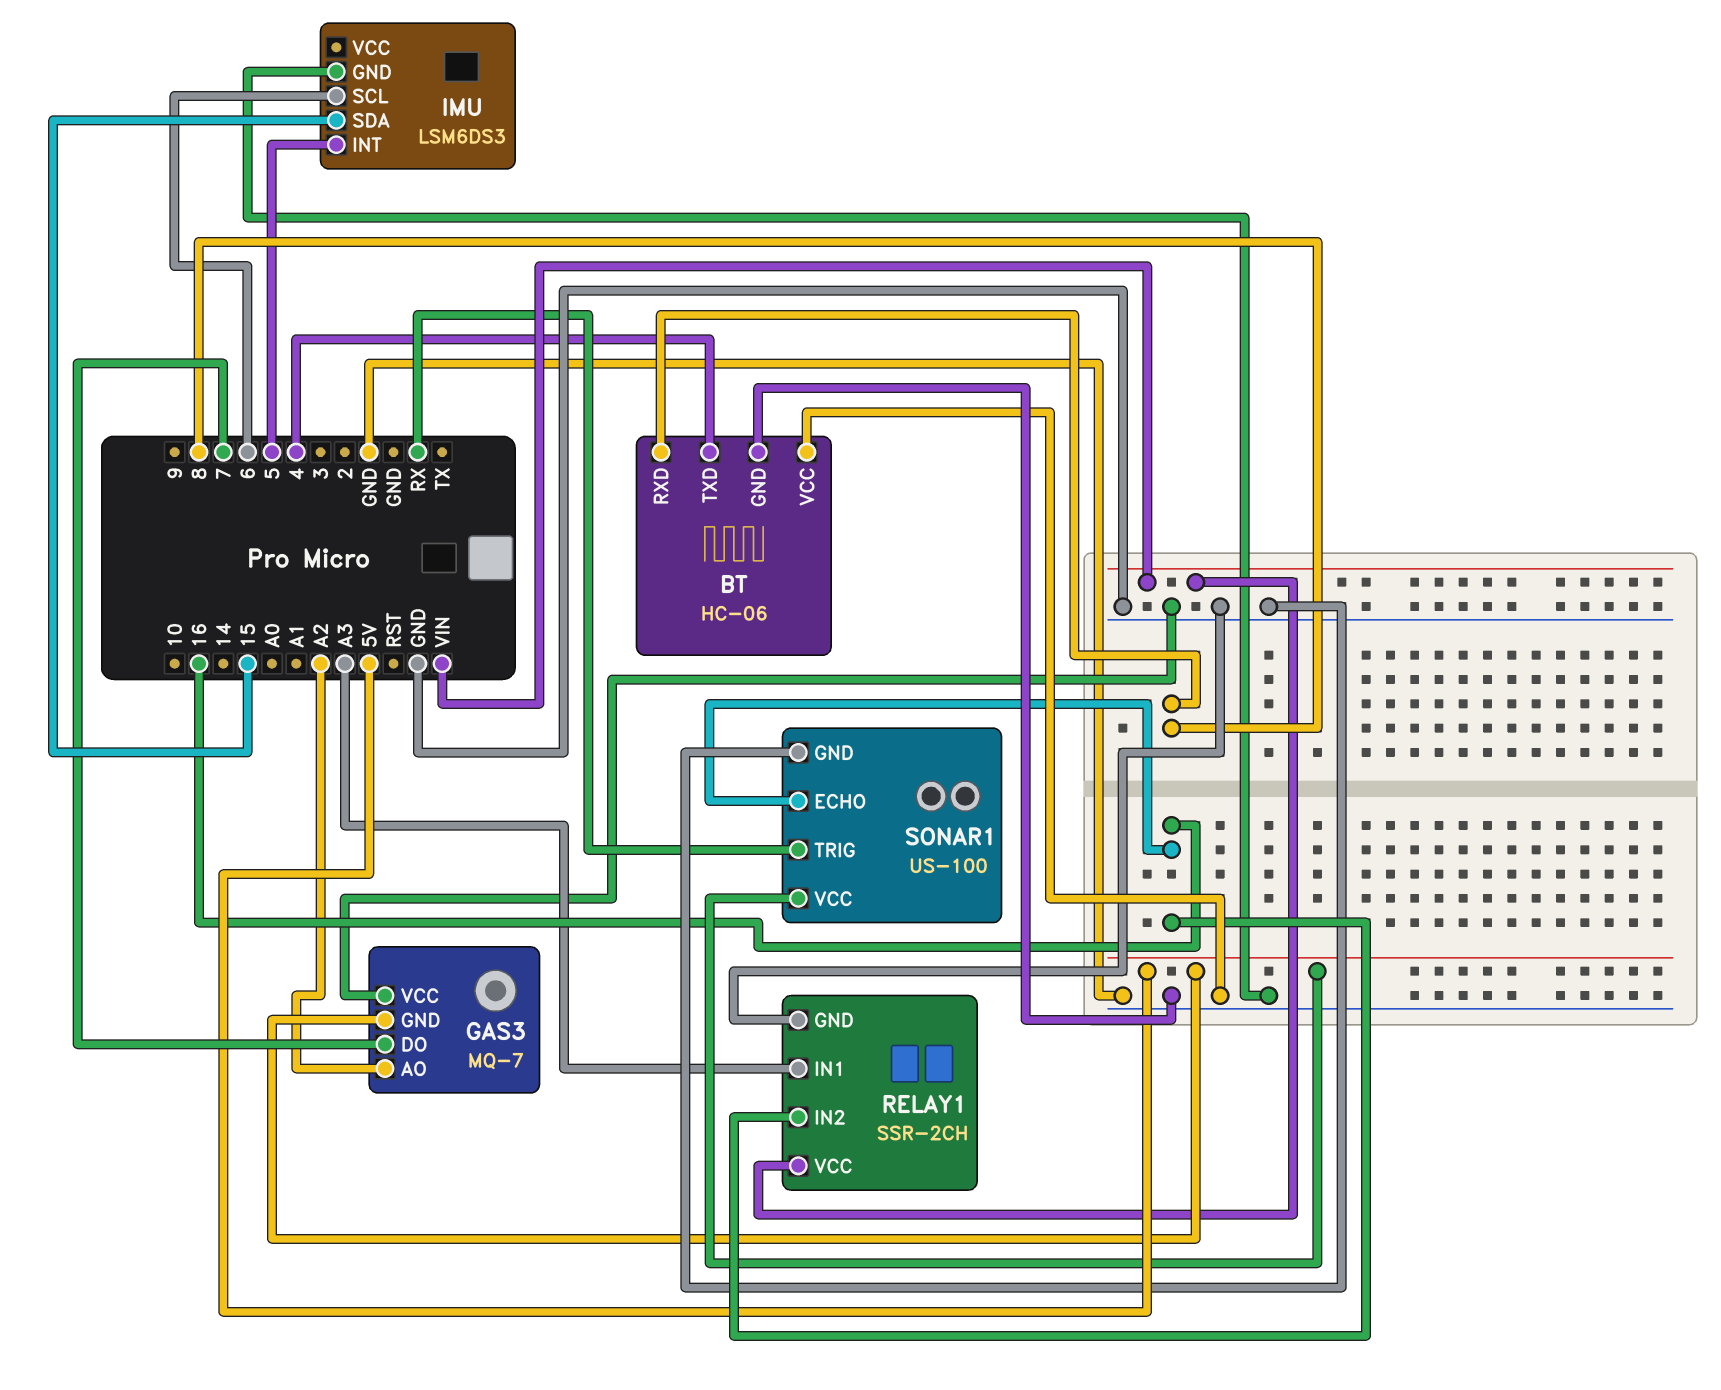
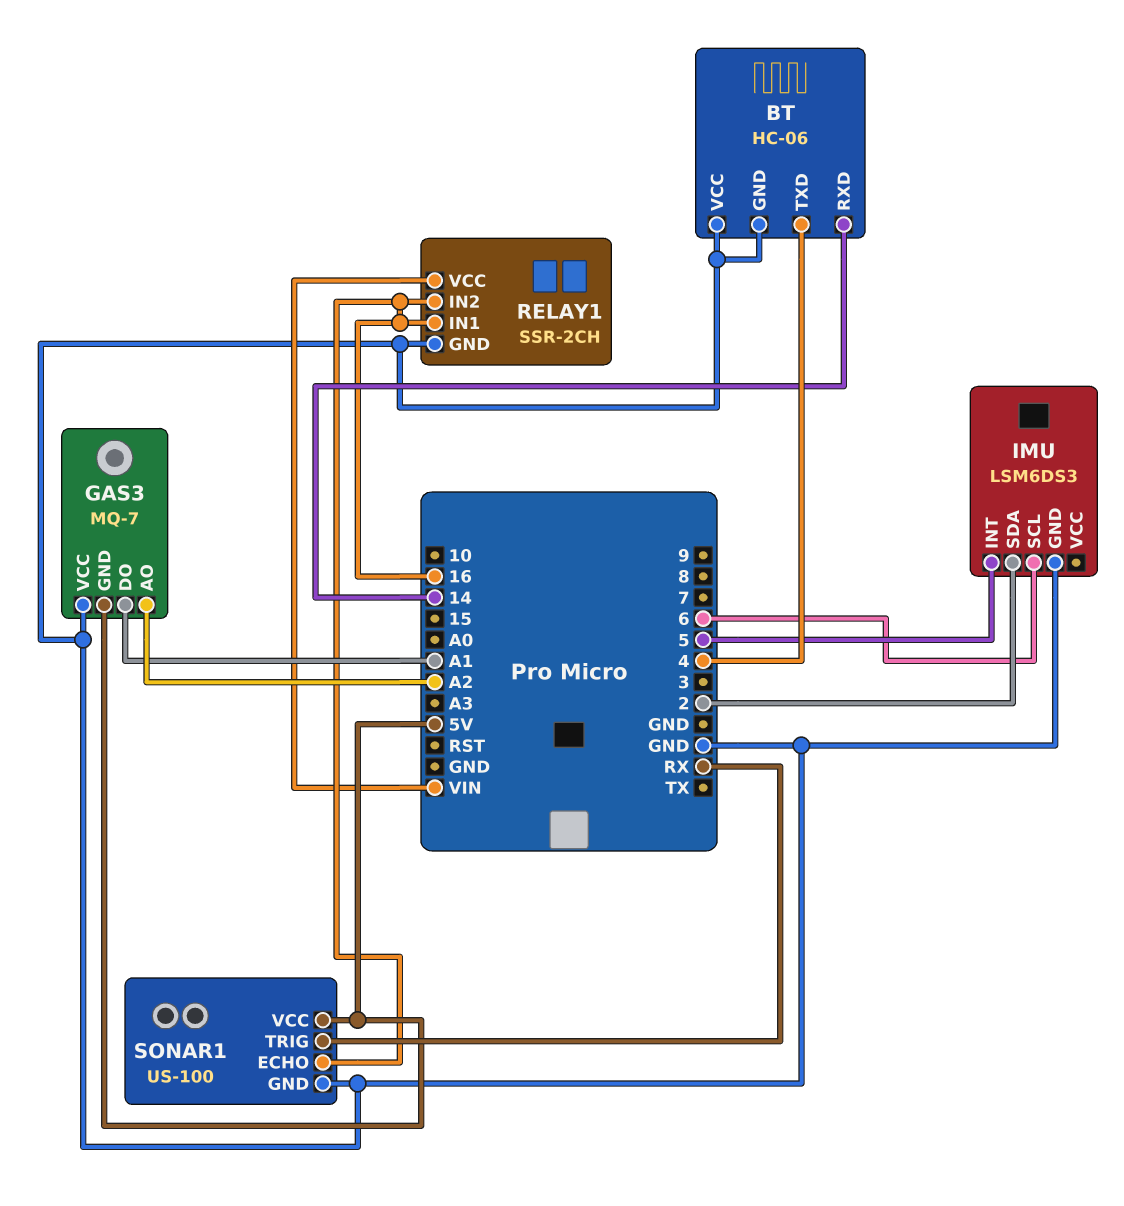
BT pin RXD: 8 -> 14
GAS3 pin DO: 7 -> A1
IMU pin SDA: 15 -> 2
RELAY1 pin IN1: A3 -> 16

